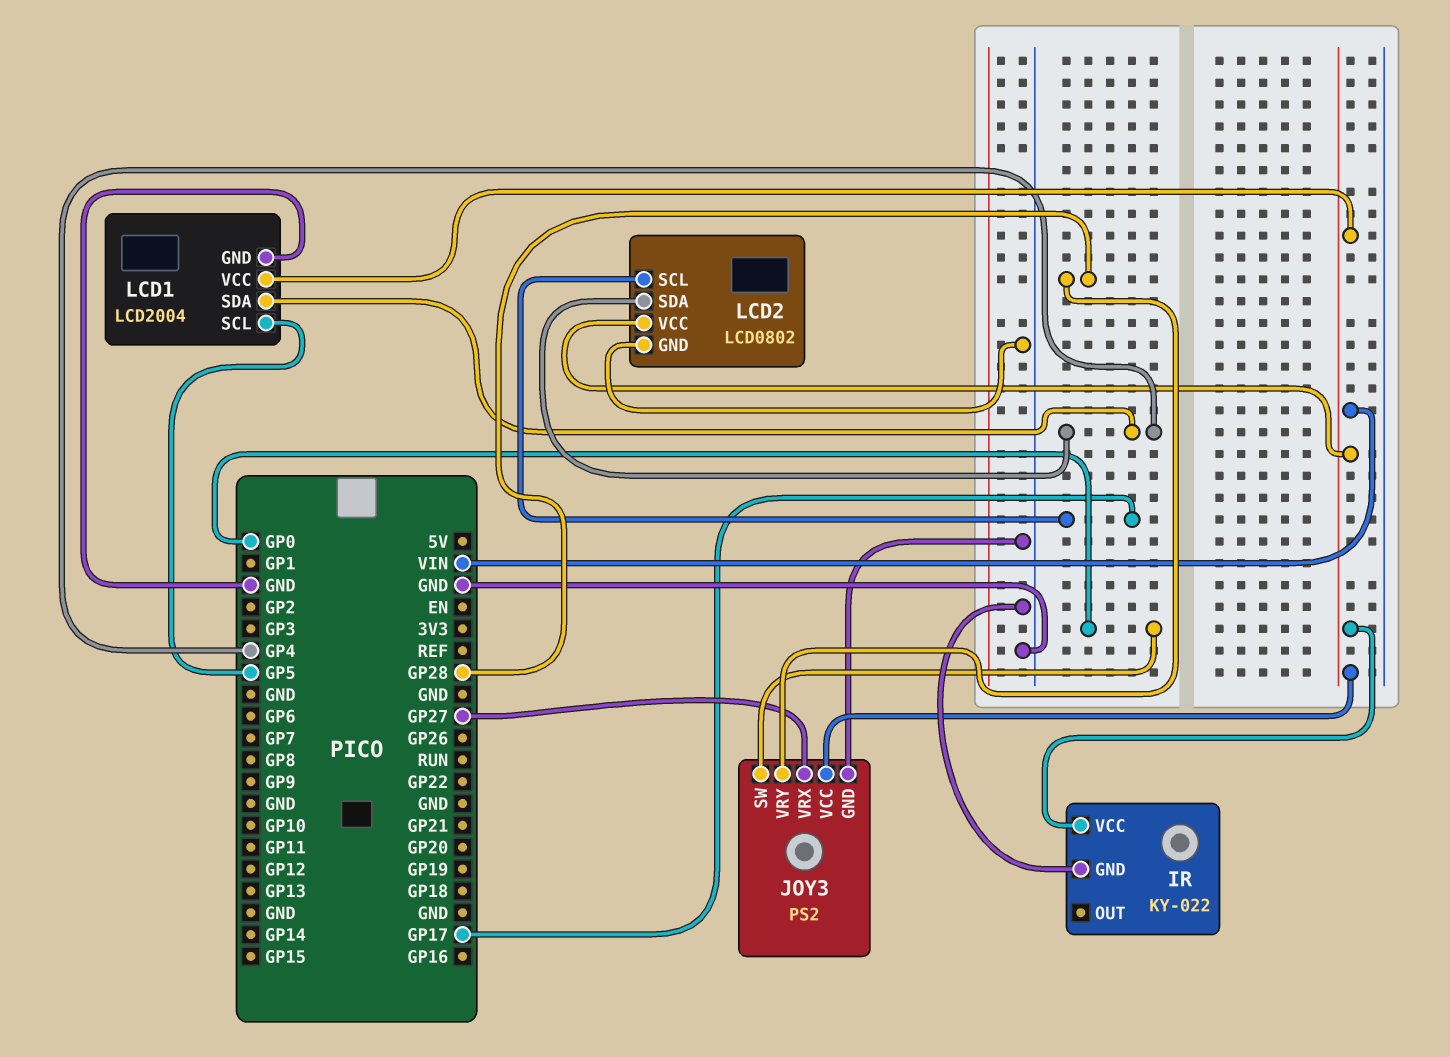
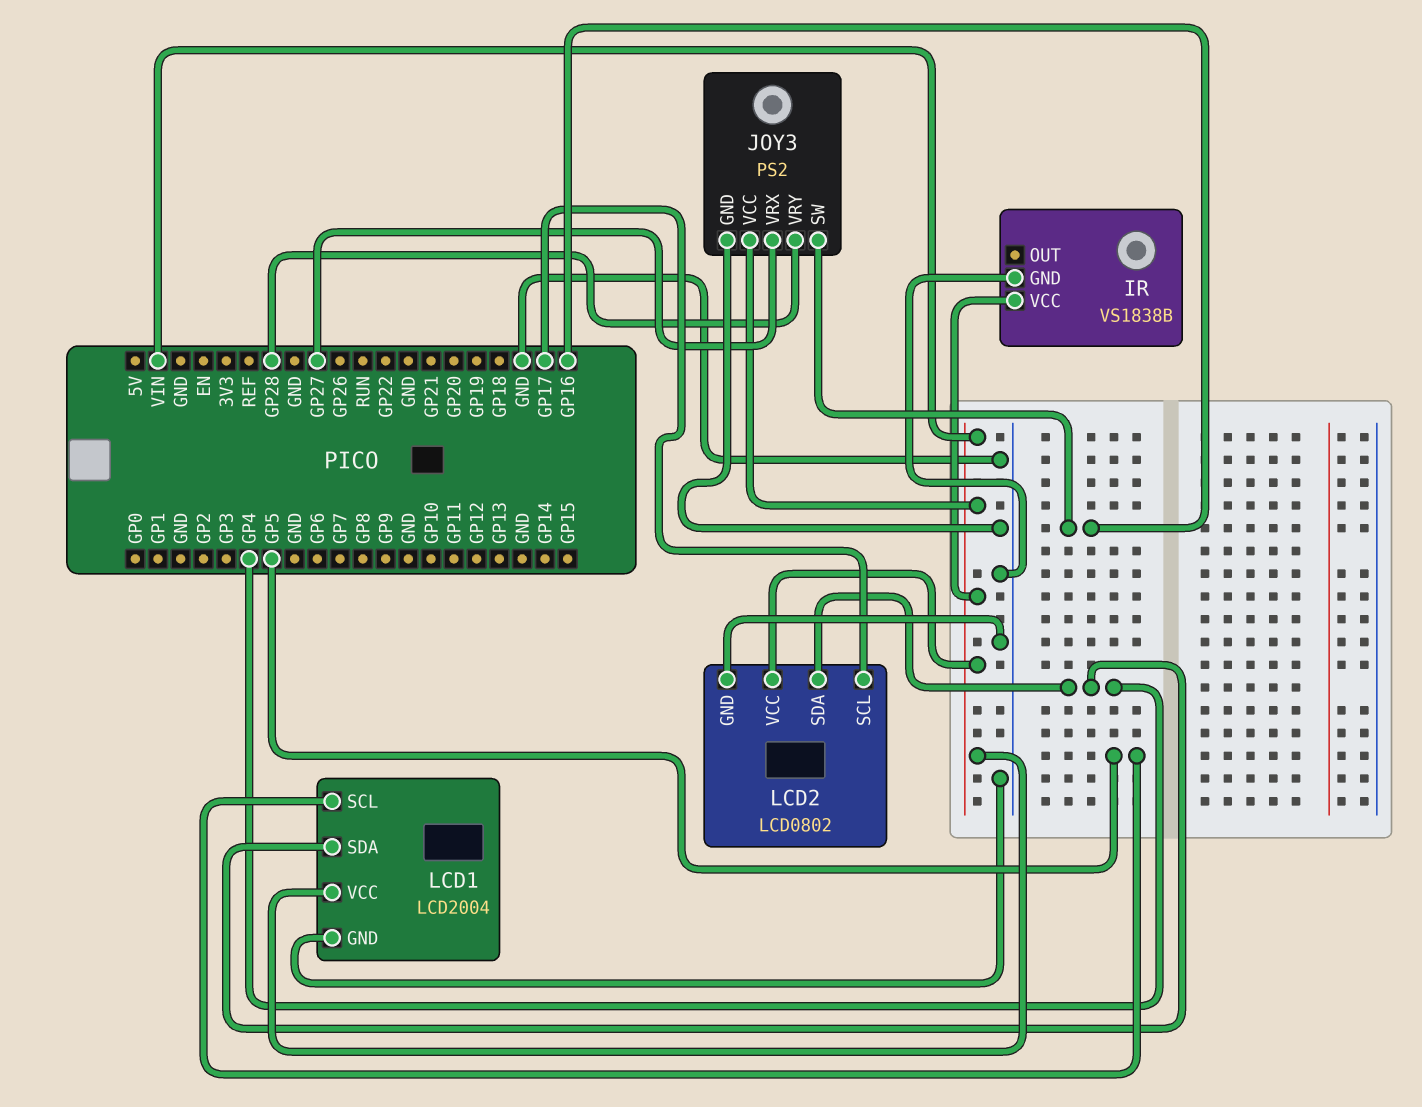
IR: KY-022 -> VS1838B
JOY3 pin SW: GP0 -> GP16

